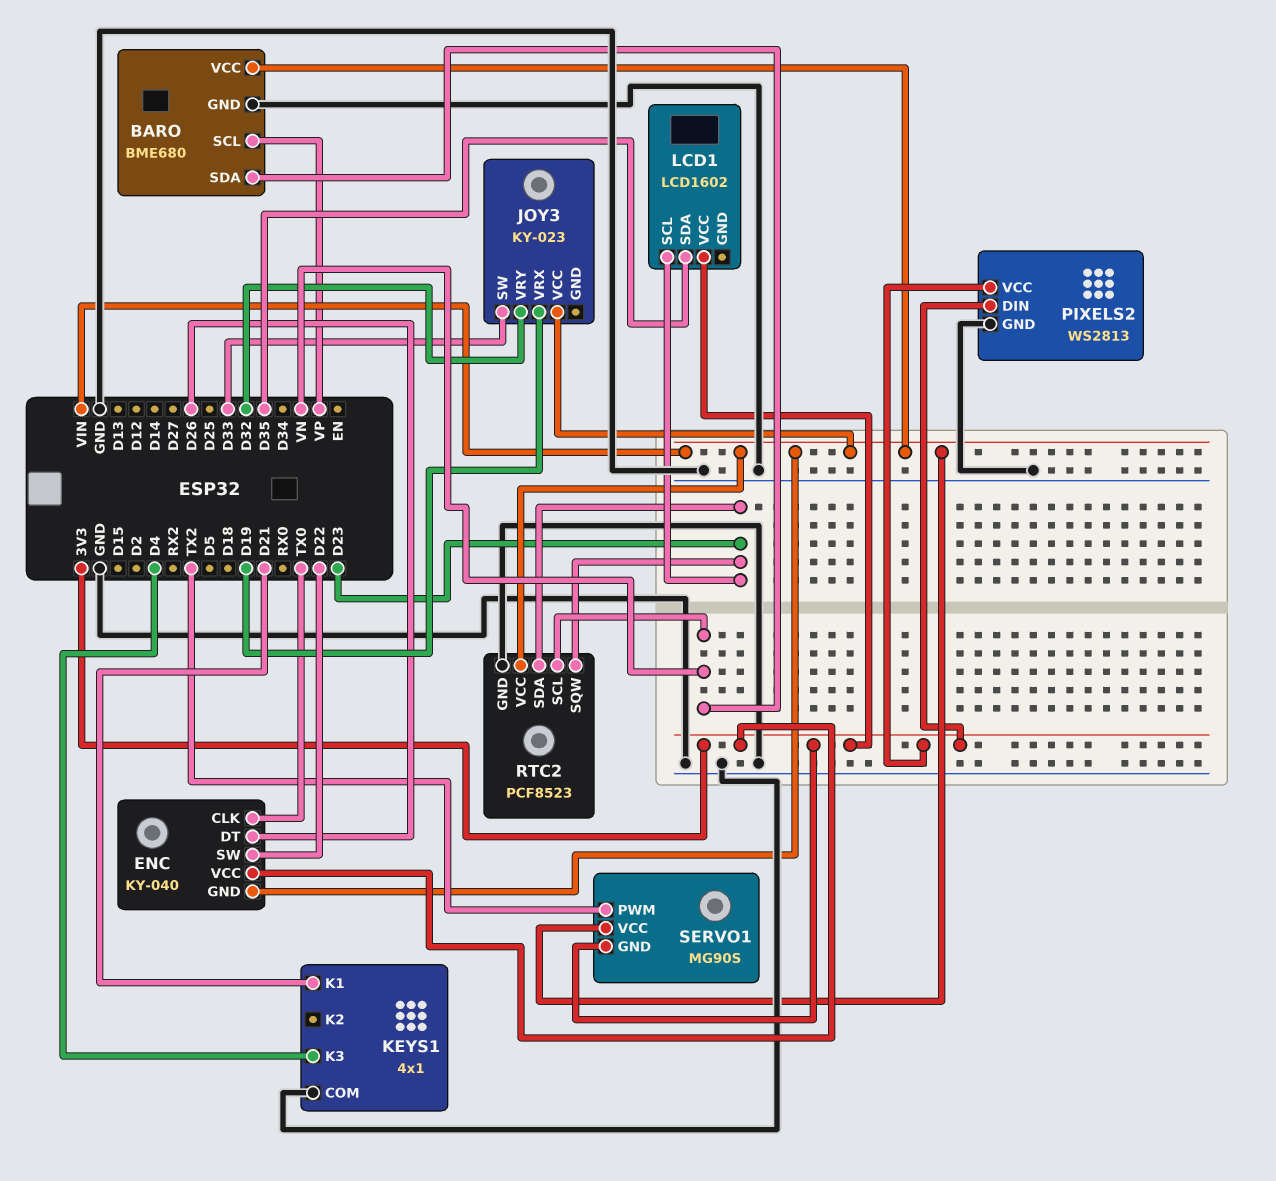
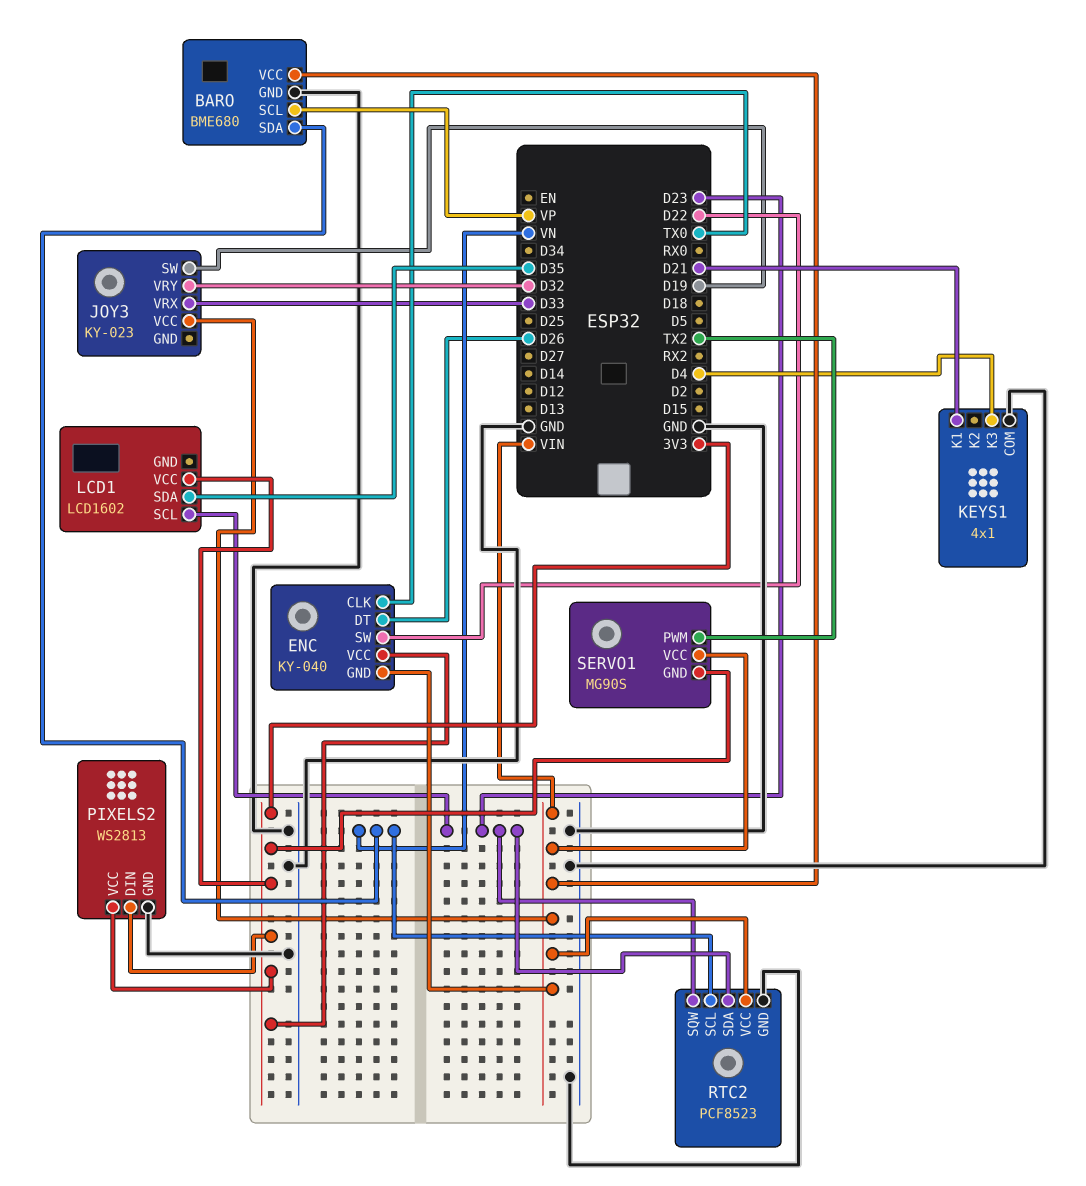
JOY3 pin SW: D33 -> D19
JOY3 pin VRX: D19 -> D33

